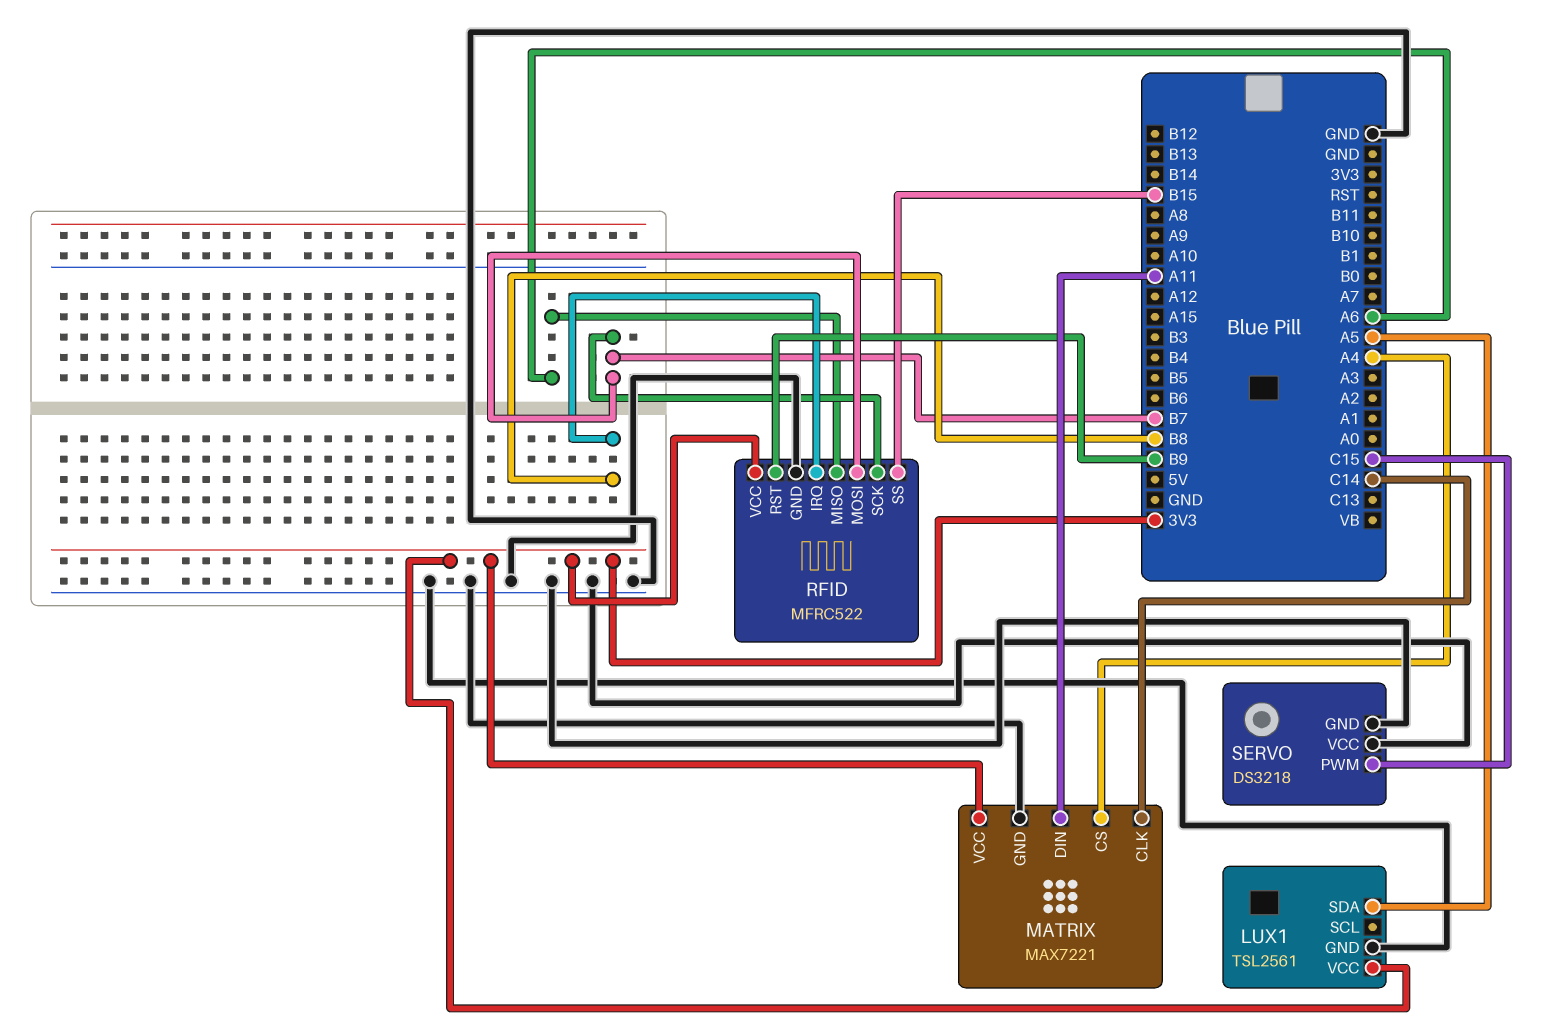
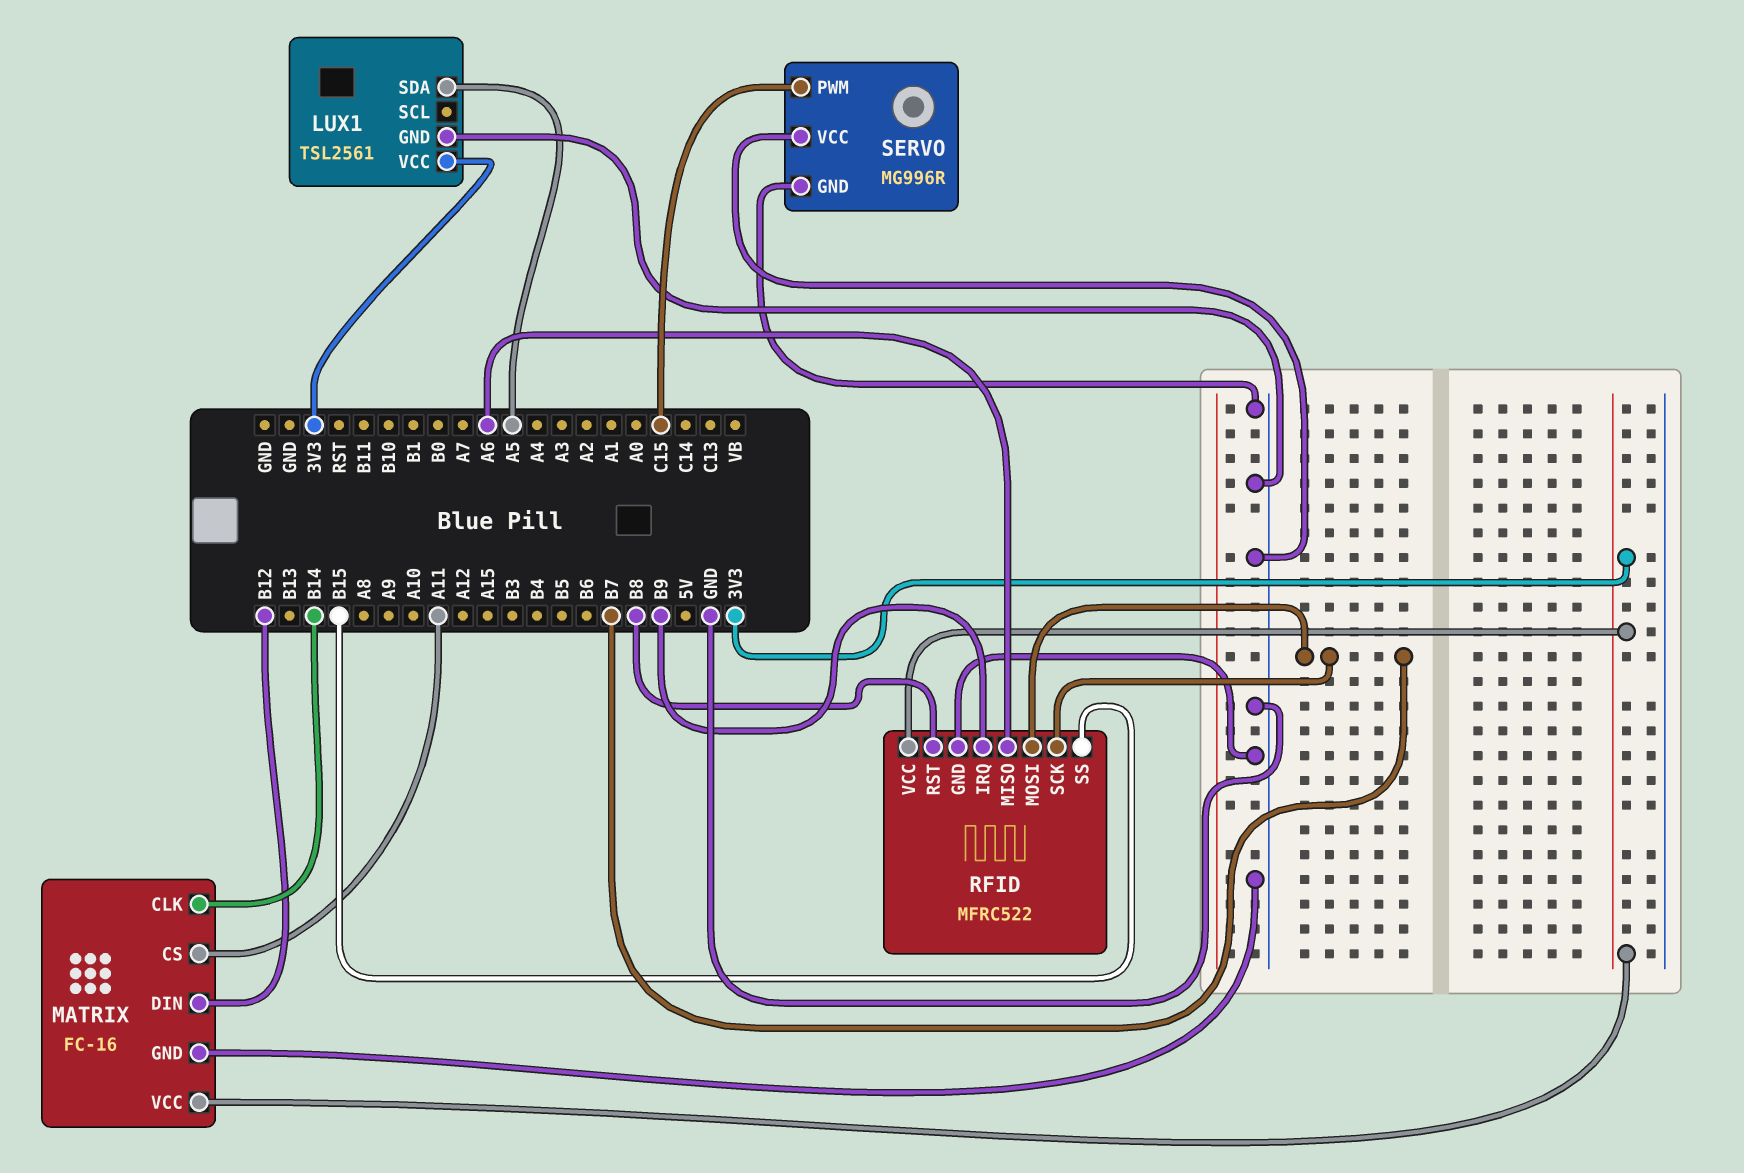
MATRIX: MAX7221 -> FC-16
MATRIX pin CLK: C14 -> B14
MATRIX pin CS: A4 -> A11
MATRIX pin DIN: A11 -> B12
RFID pin IRQ: B8 -> B9
RFID pin RST: B9 -> B8
SERVO: DS3218 -> MG996R

